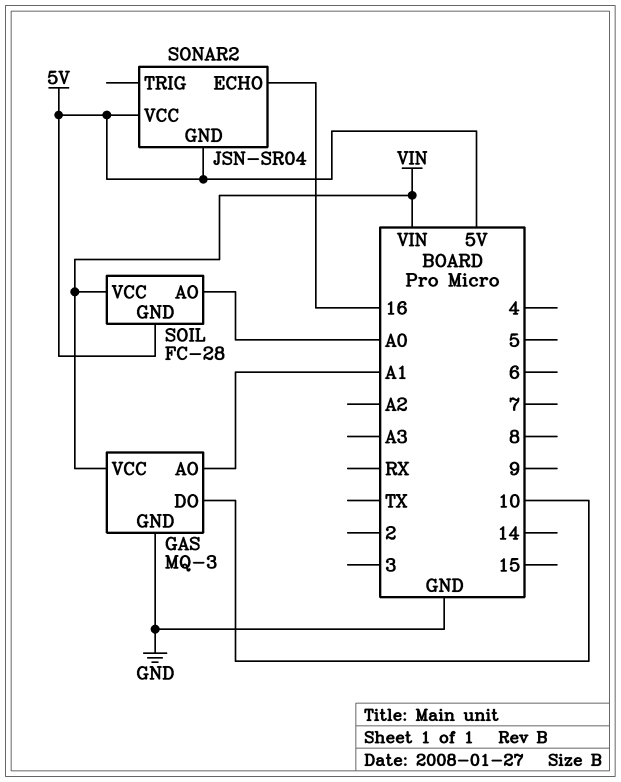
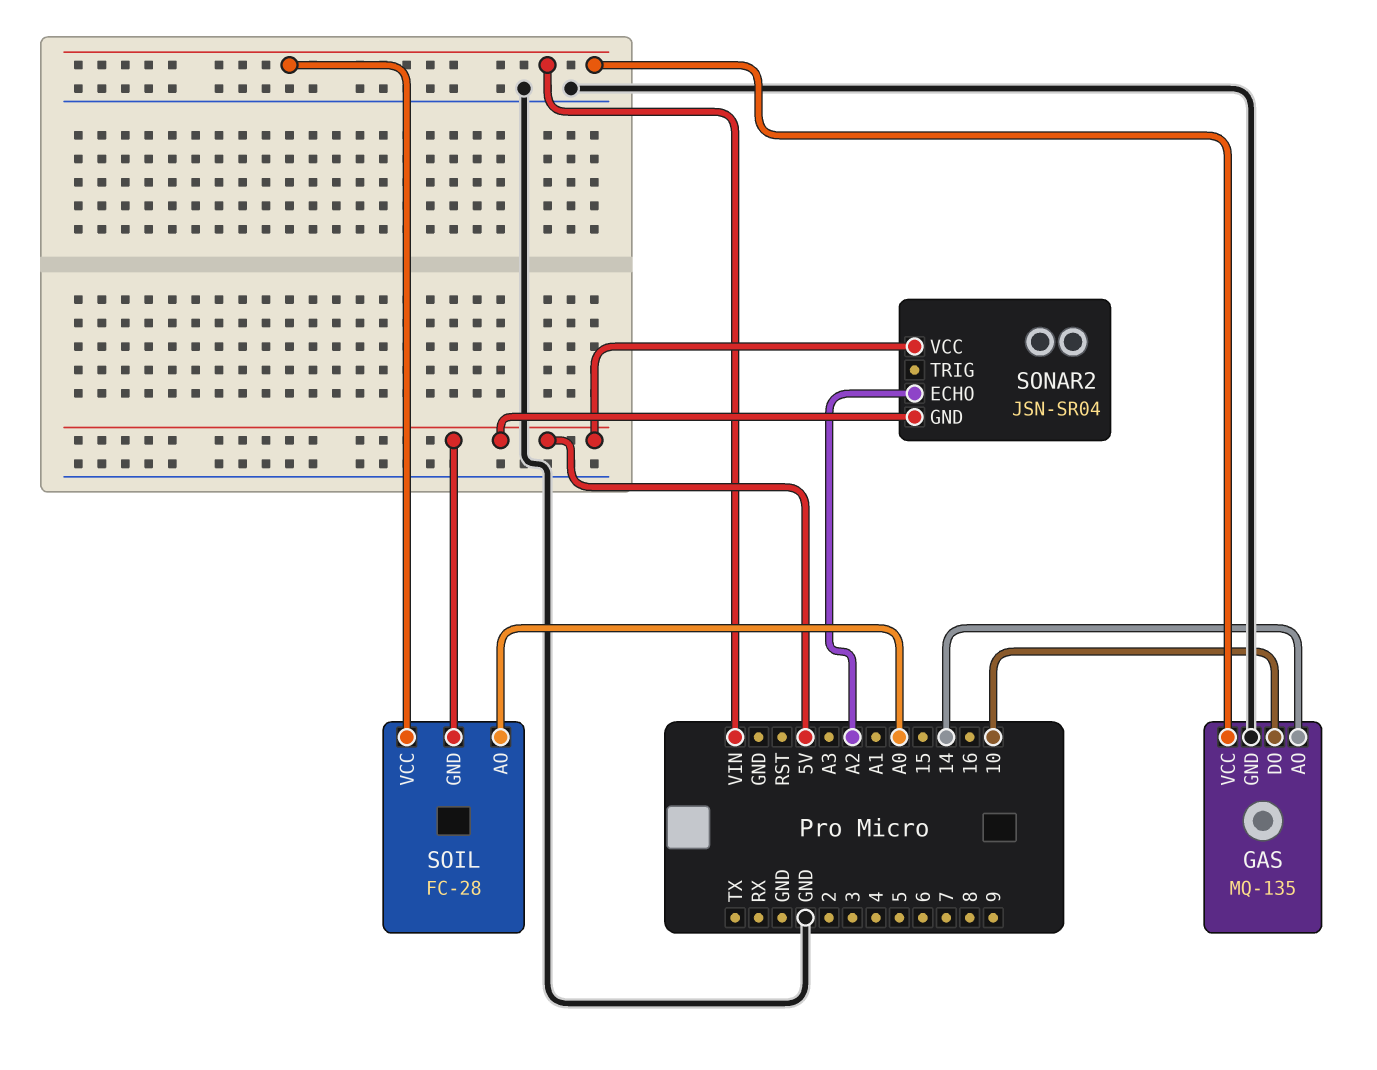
GAS: MQ-3 -> MQ-135
GAS pin AO: A1 -> 14
SONAR2 pin ECHO: 16 -> A2

